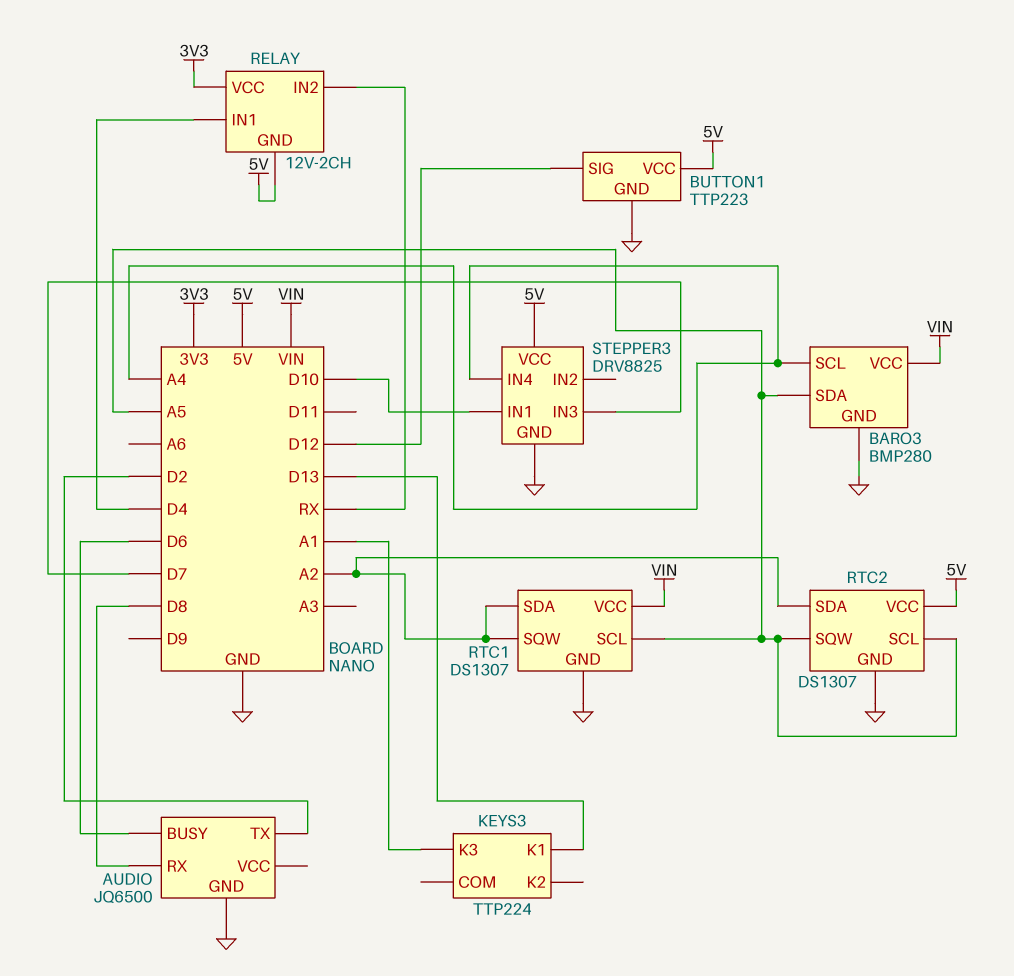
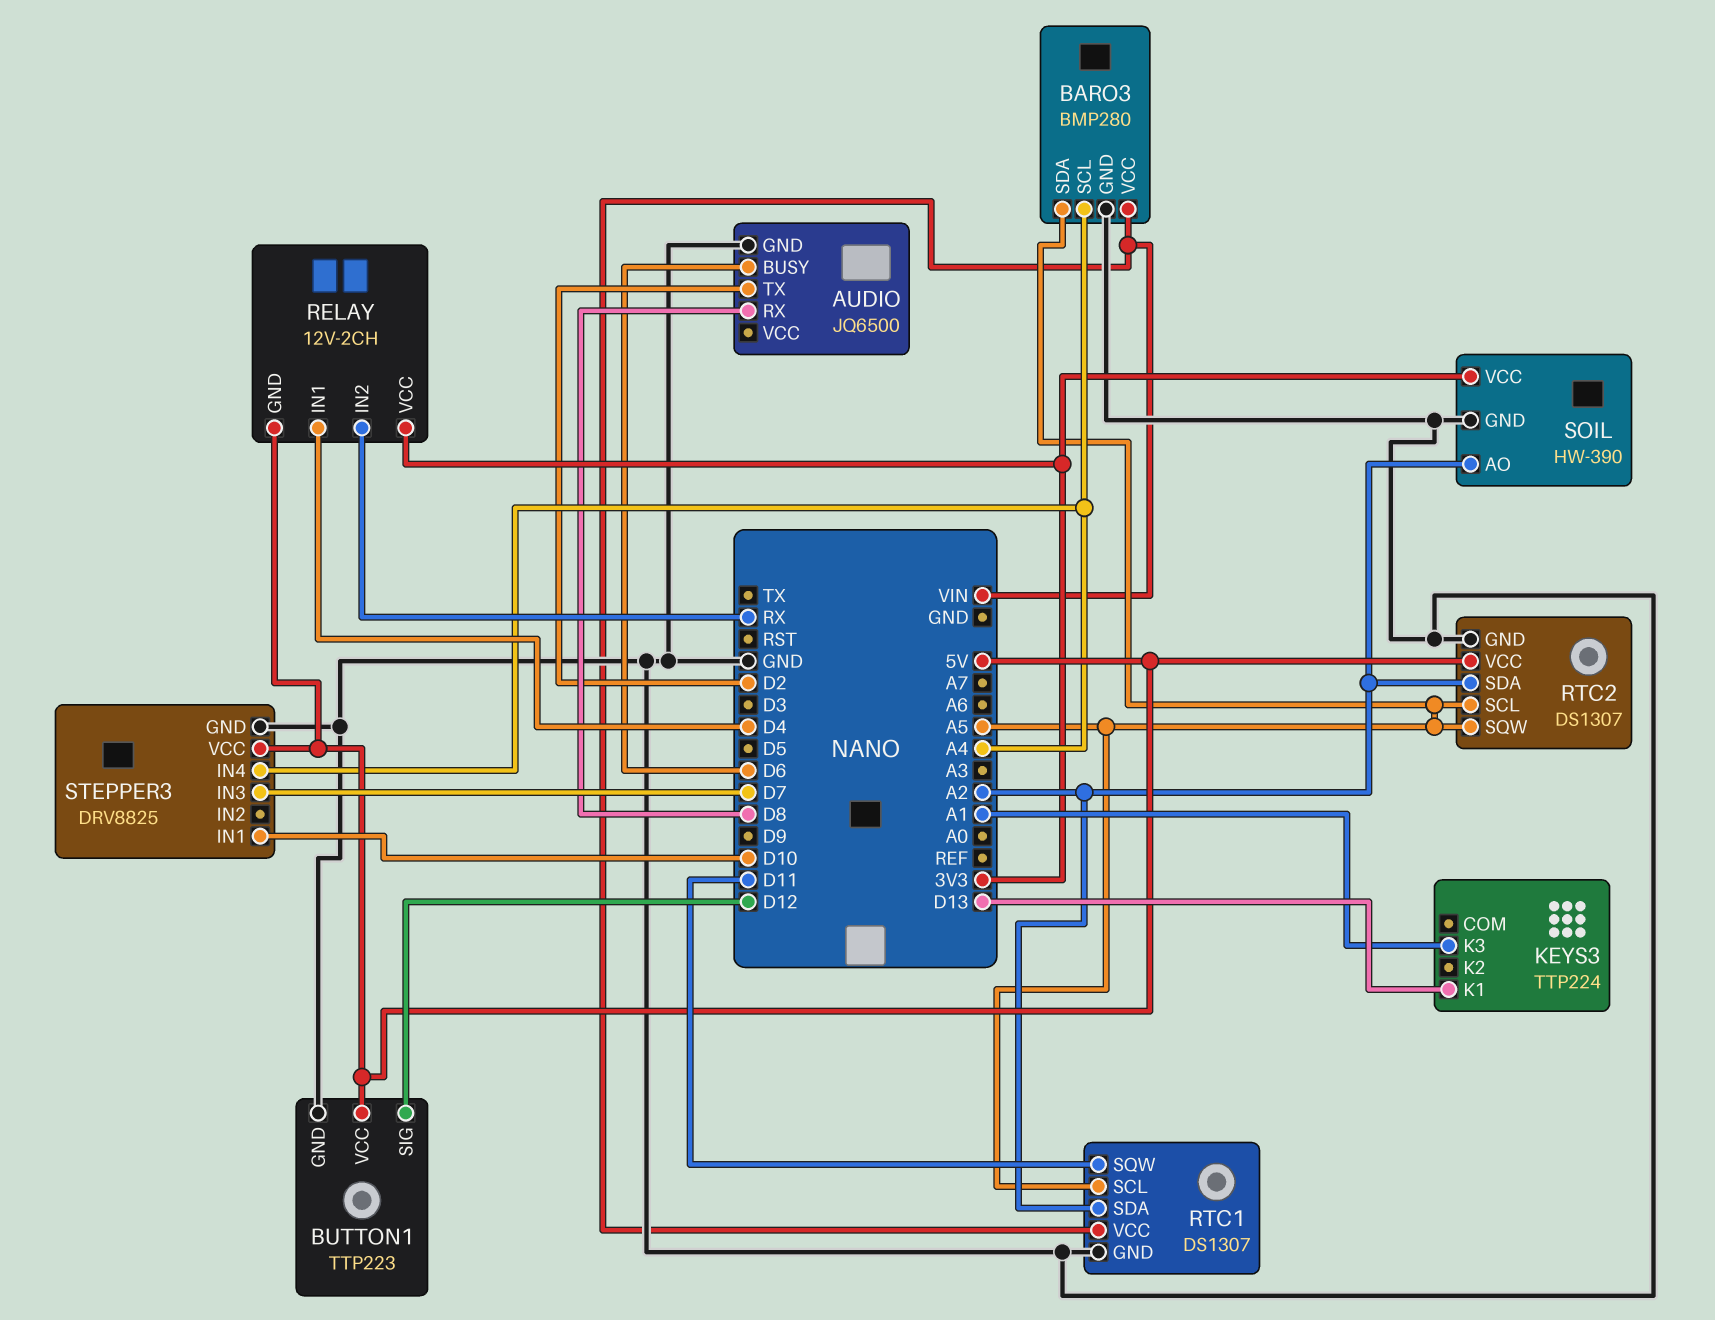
RTC1 pin SQW: A2 -> D11
SOIL: none -> HW-390
SOIL pin AO: none -> A2
SOIL pin GND: none -> GND
SOIL pin VCC: none -> 3V3

